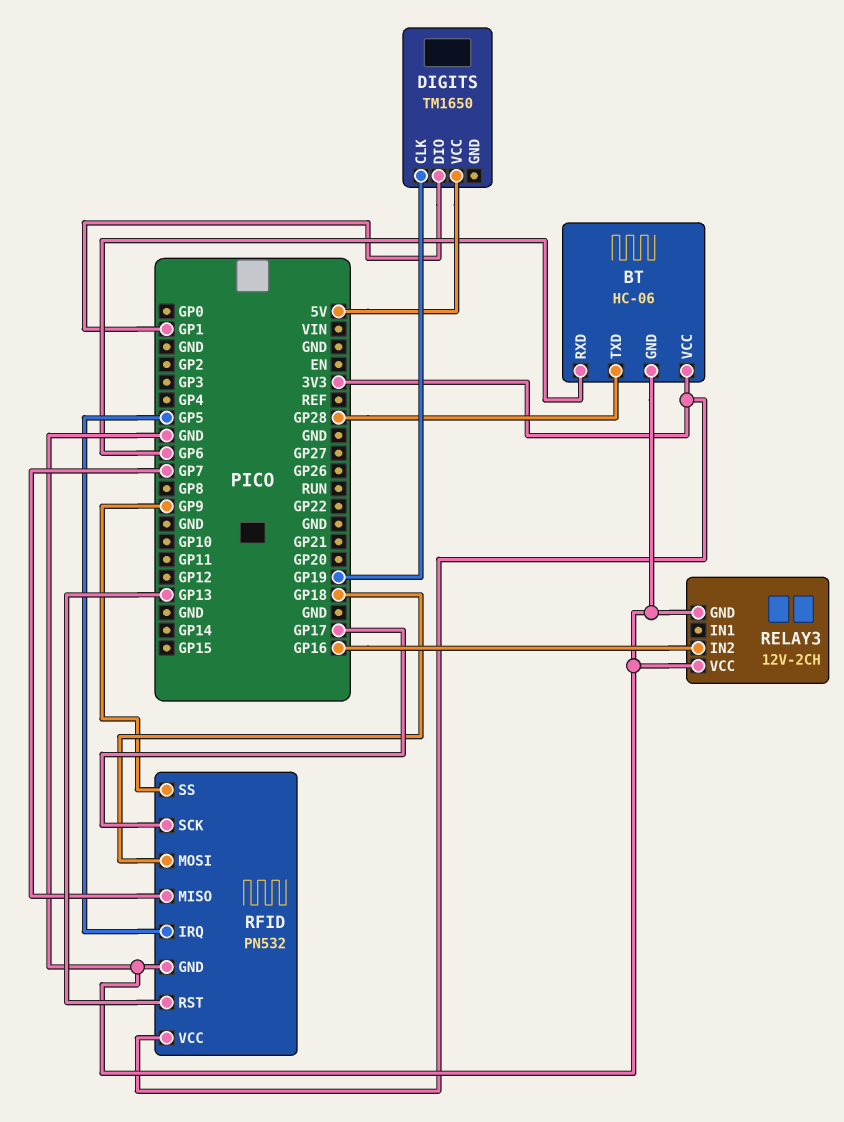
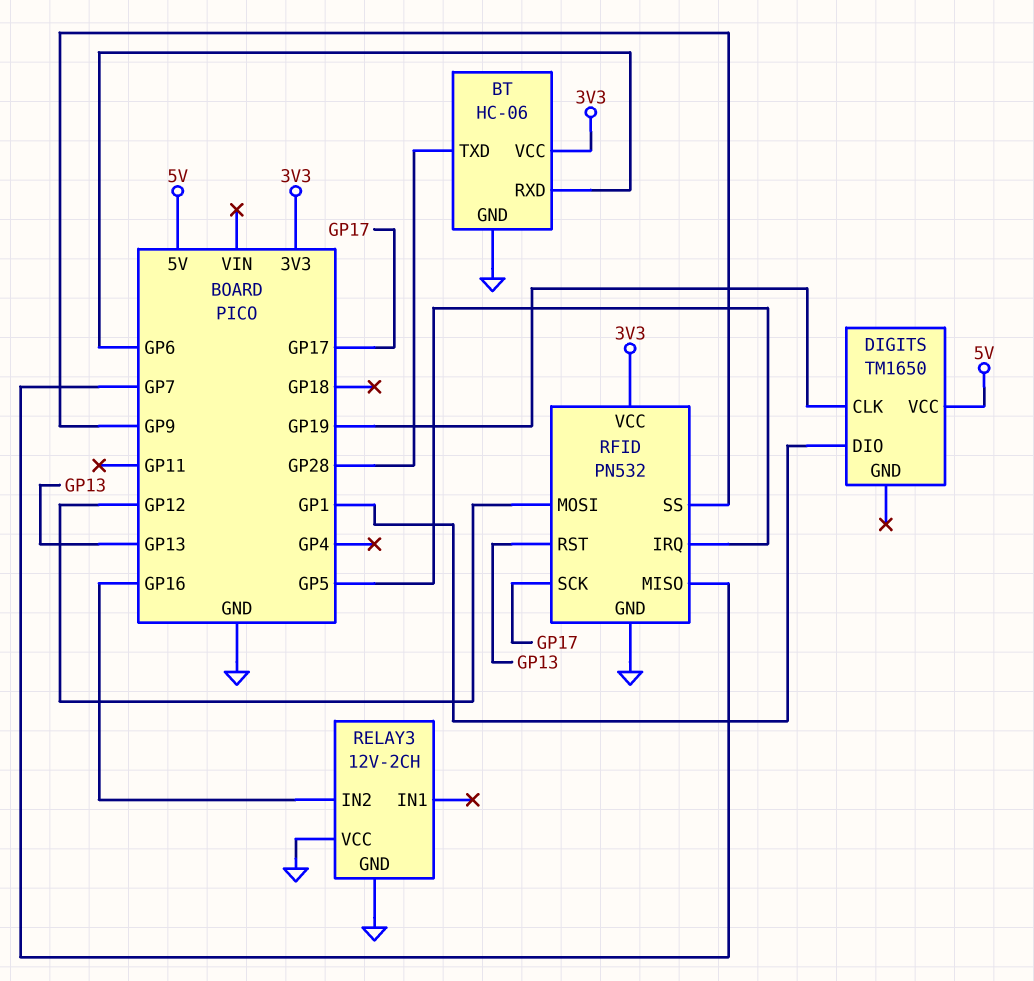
RFID pin MOSI: GP18 -> GP12

